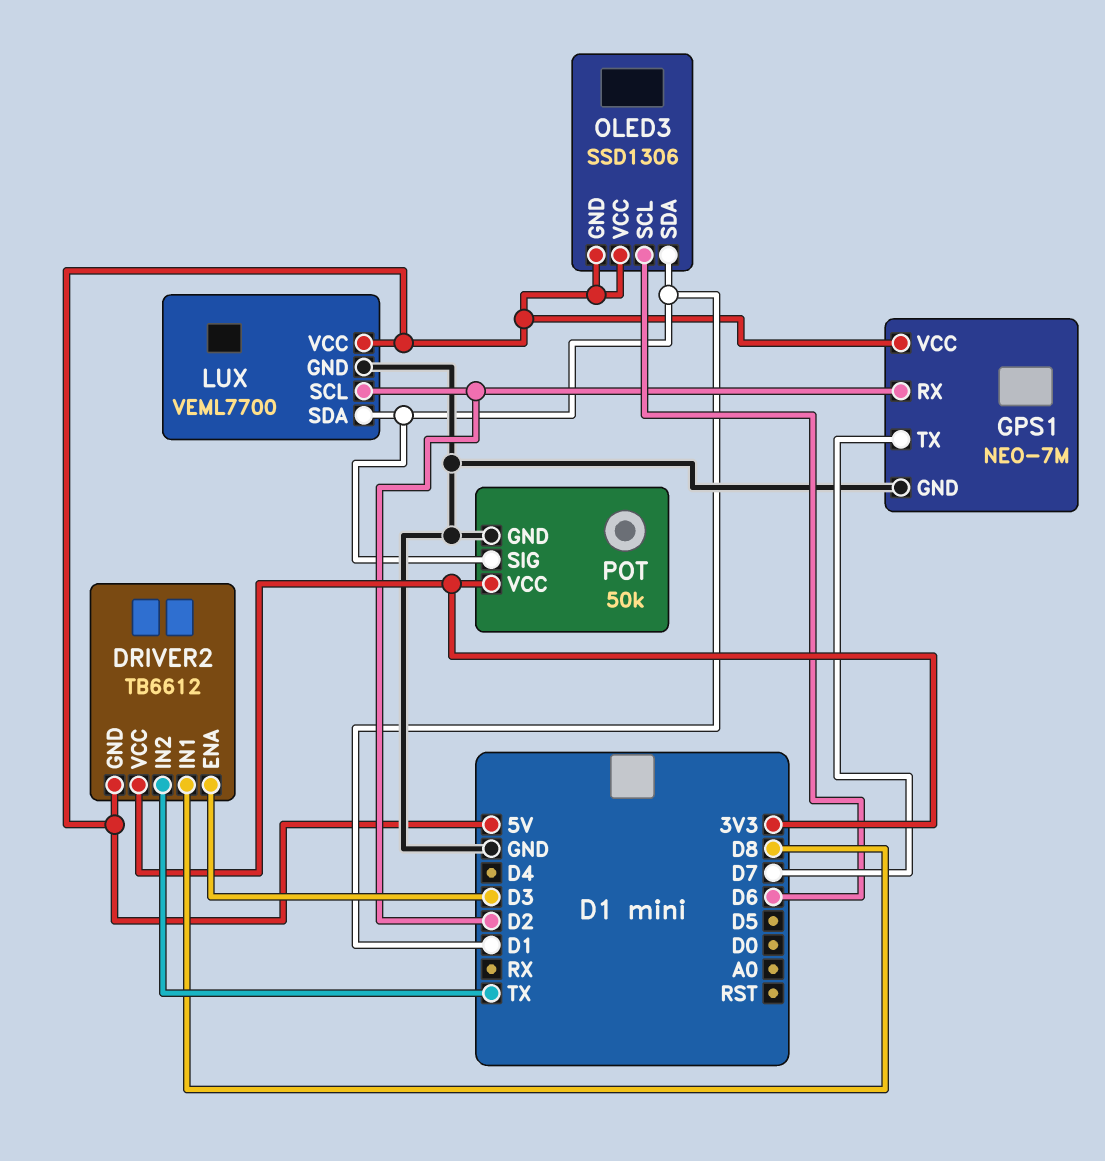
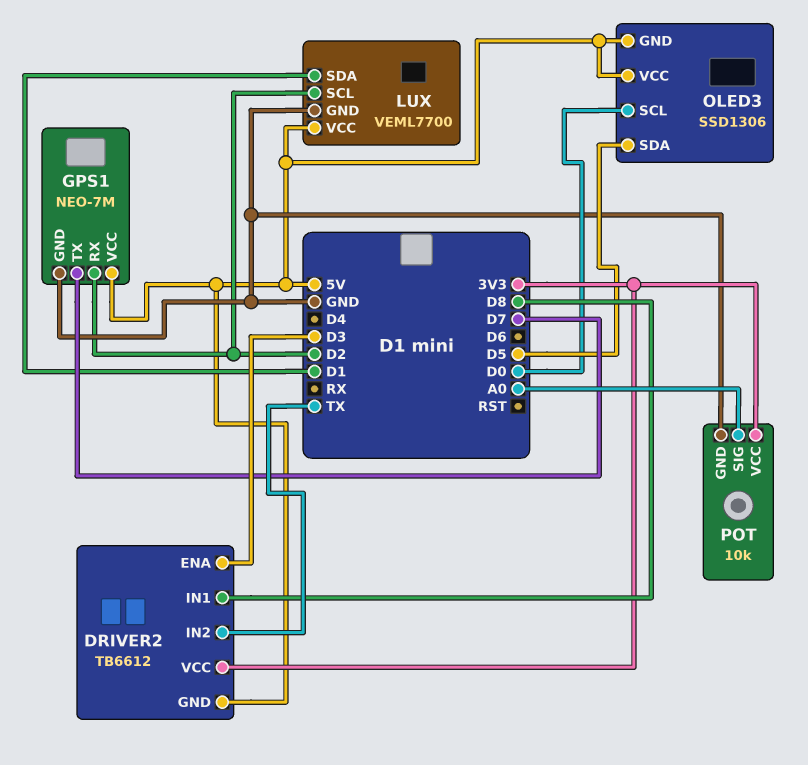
OLED3 pin SCL: D6 -> D0
OLED3 pin SDA: D1 -> D5
POT: 50k -> 10k
POT pin SIG: D1 -> A0

